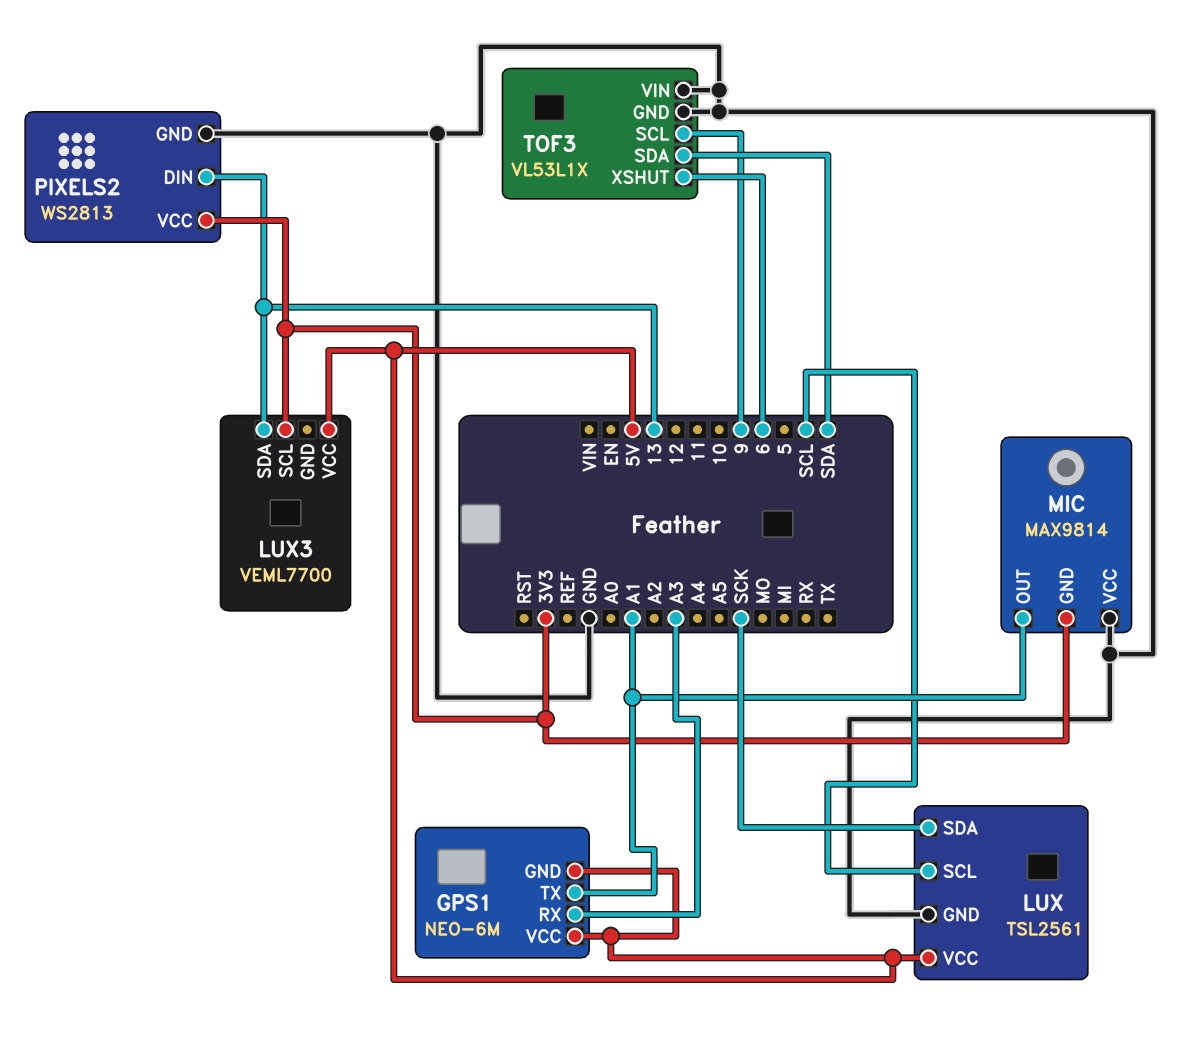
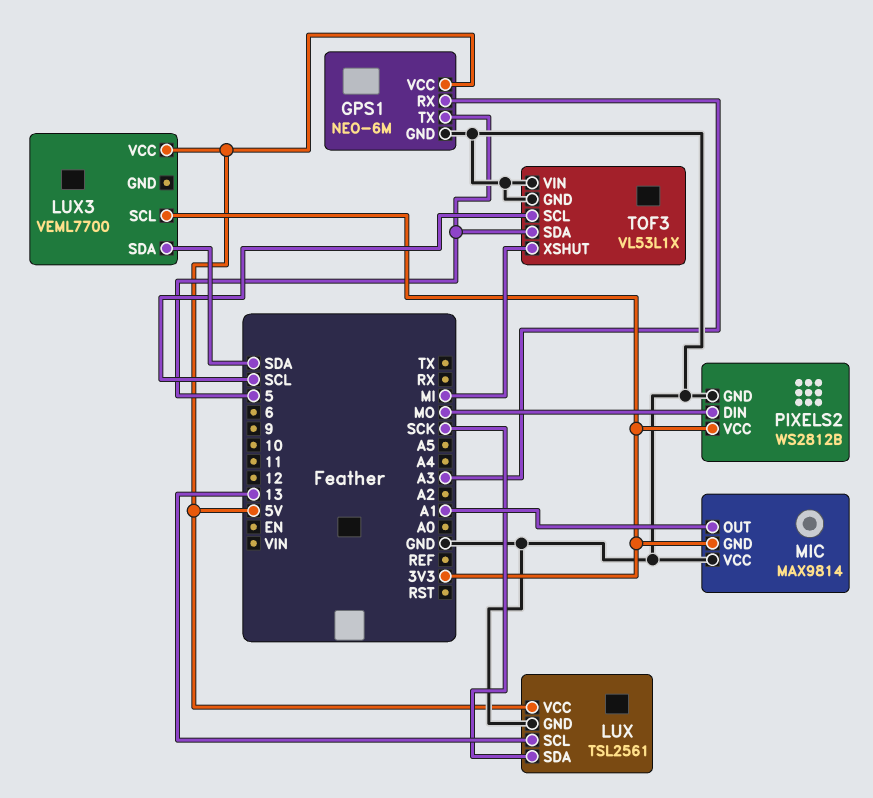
GPS1 pin GND: 5V -> GND
GPS1 pin TX: A1 -> 5
LUX pin SCL: SCL -> 13
LUX3 pin SDA: 13 -> SDA
PIXELS2: WS2813 -> WS2812B
PIXELS2 pin DIN: 13 -> MO
TOF3 pin SCL: 9 -> SCL
TOF3 pin SDA: SDA -> 5
TOF3 pin XSHUT: 6 -> MI

